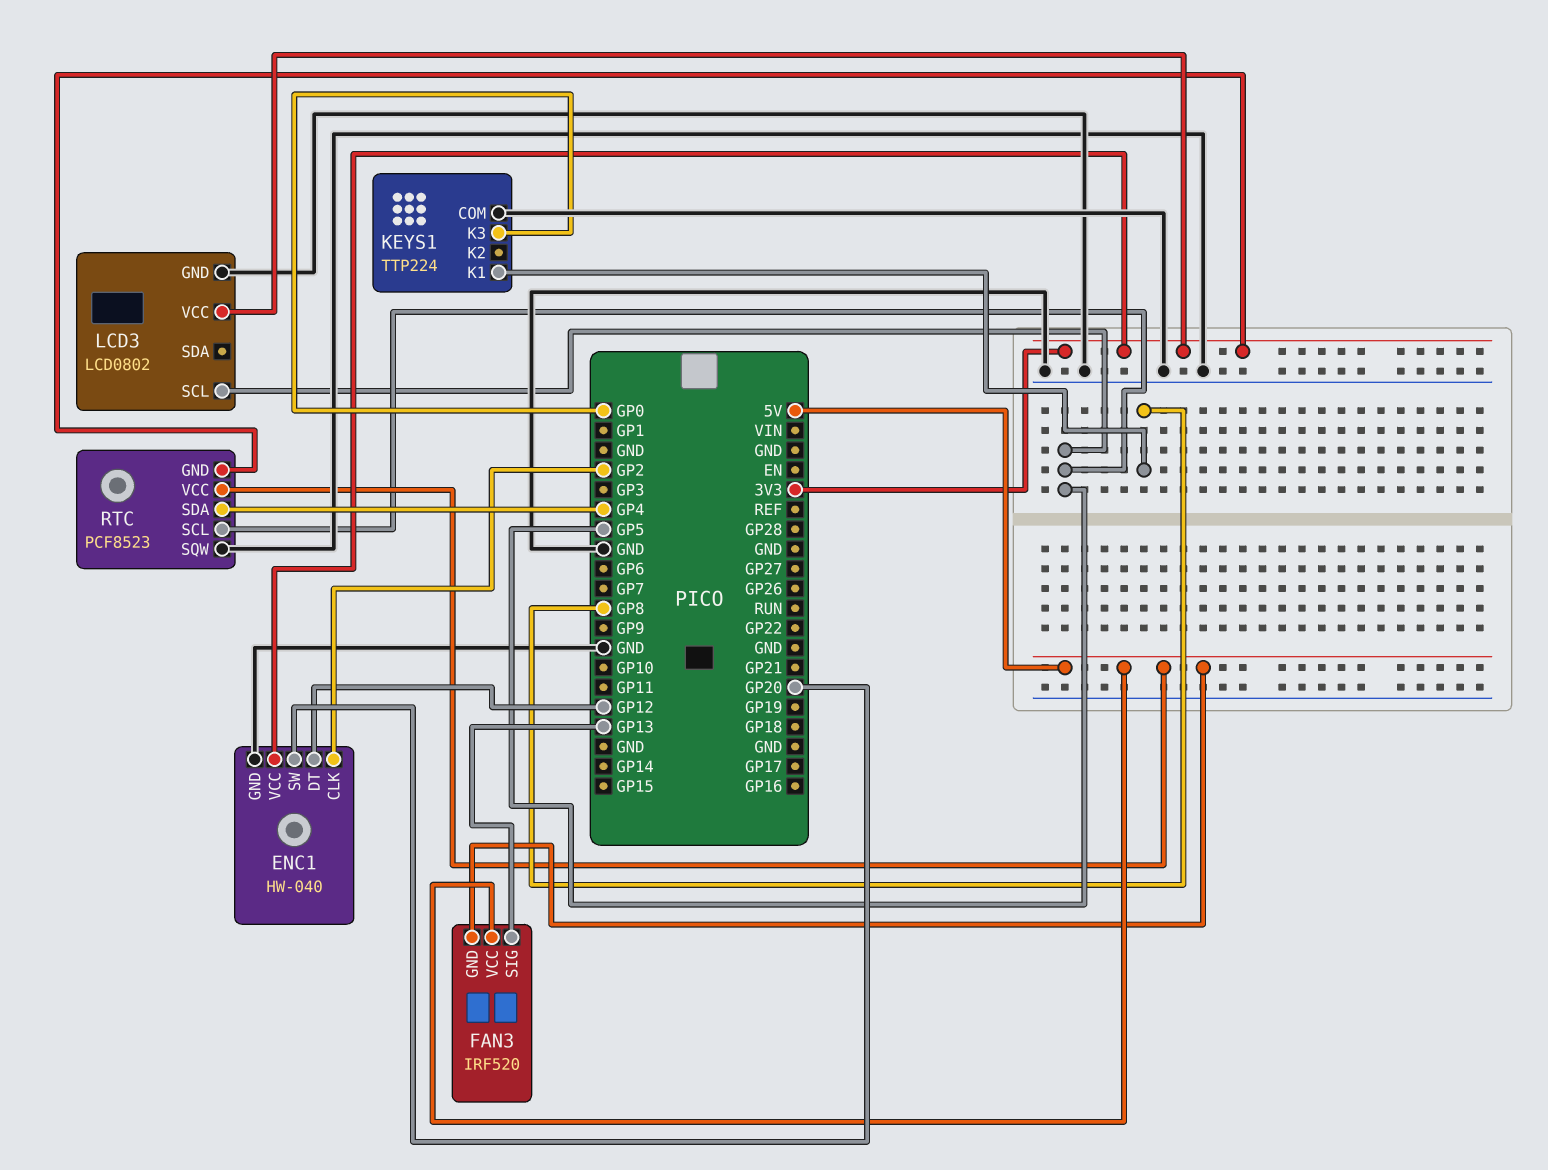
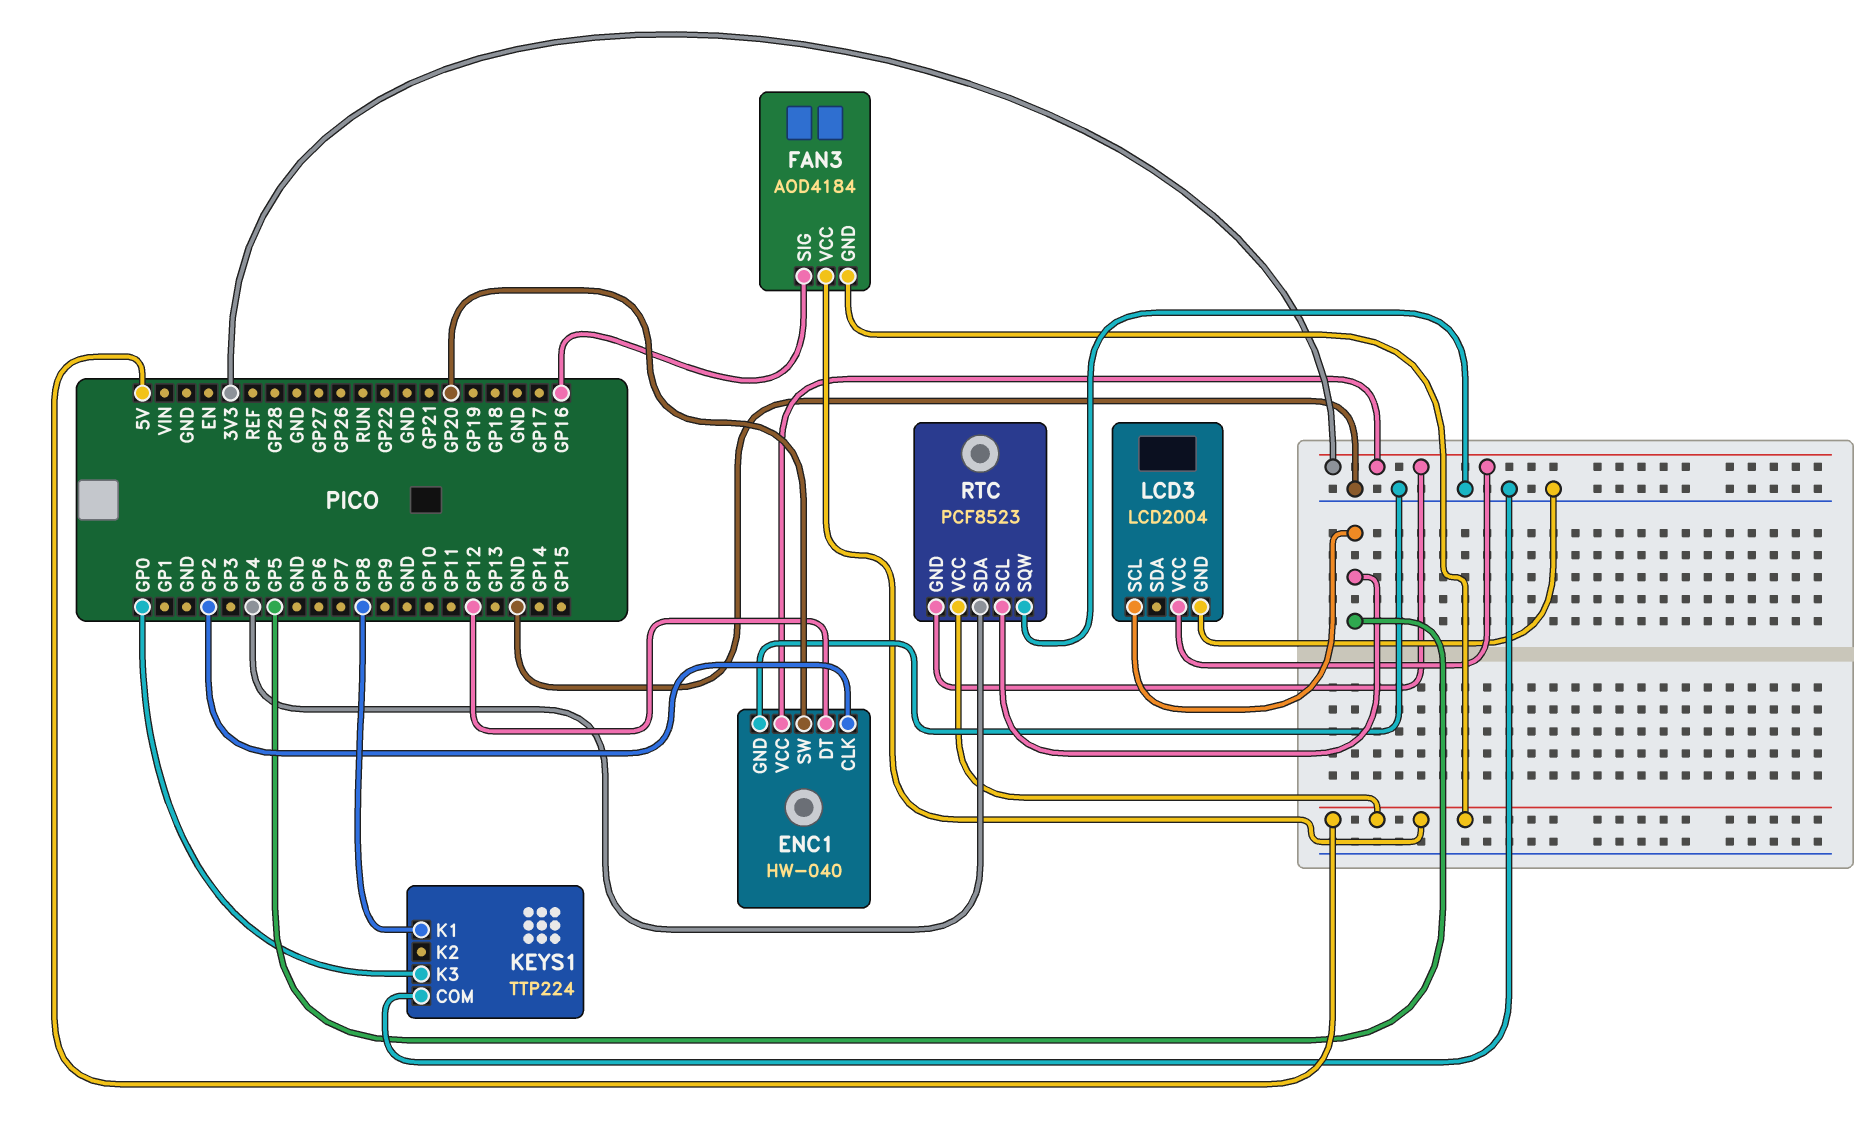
FAN3: IRF520 -> AOD4184
FAN3 pin SIG: GP13 -> GP16
LCD3: LCD0802 -> LCD2004

